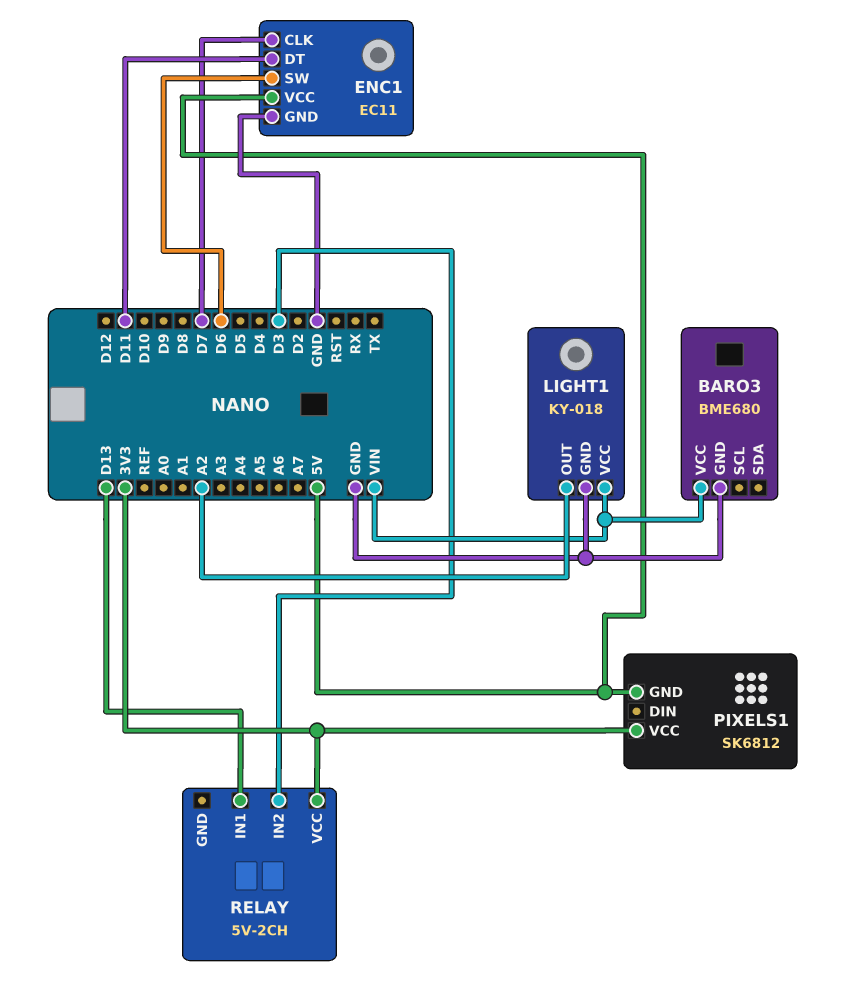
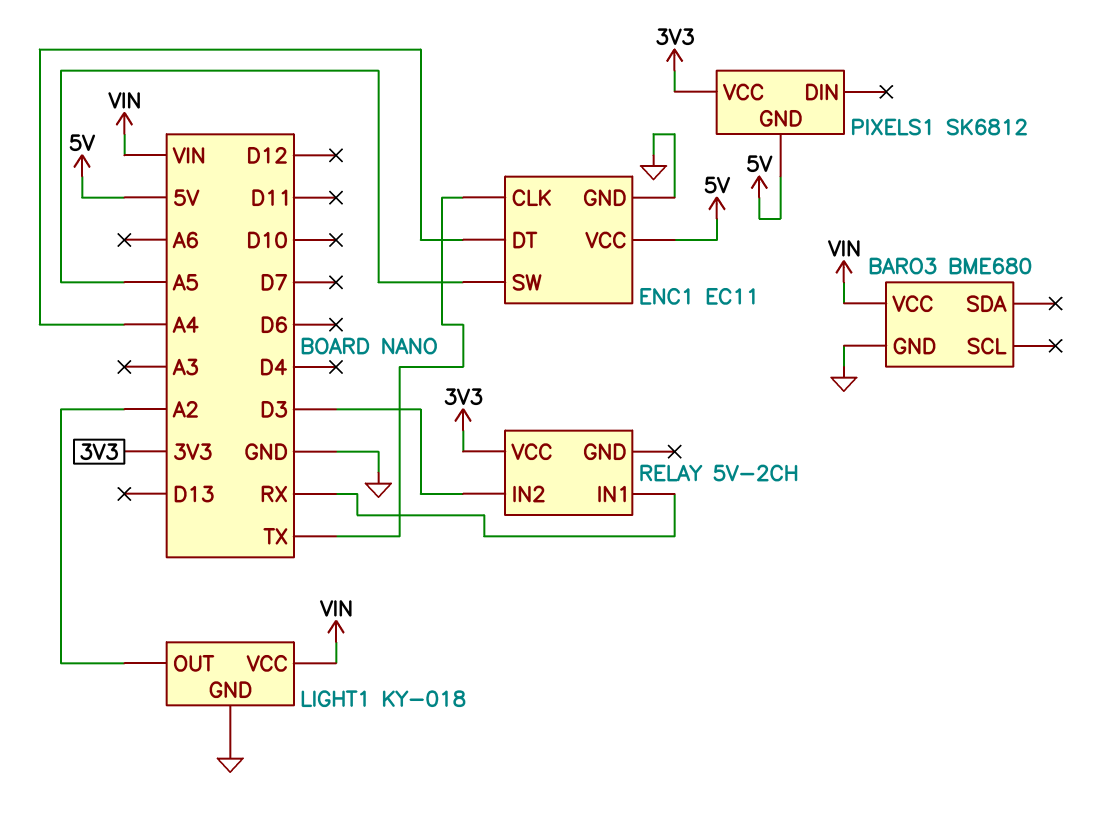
ENC1 pin CLK: D7 -> TX
ENC1 pin DT: D11 -> A4
ENC1 pin SW: D6 -> A5
RELAY pin IN1: D13 -> RX

